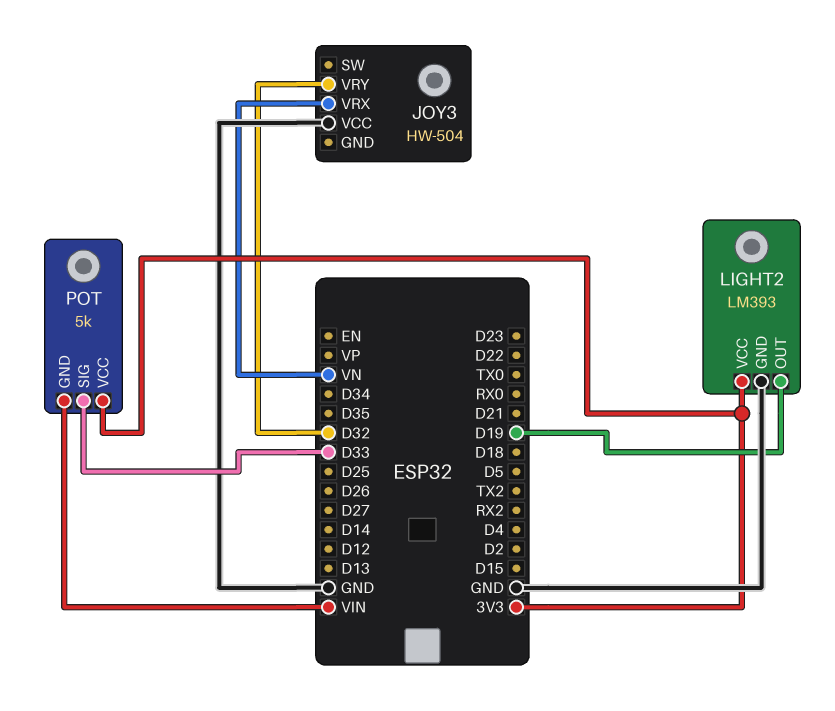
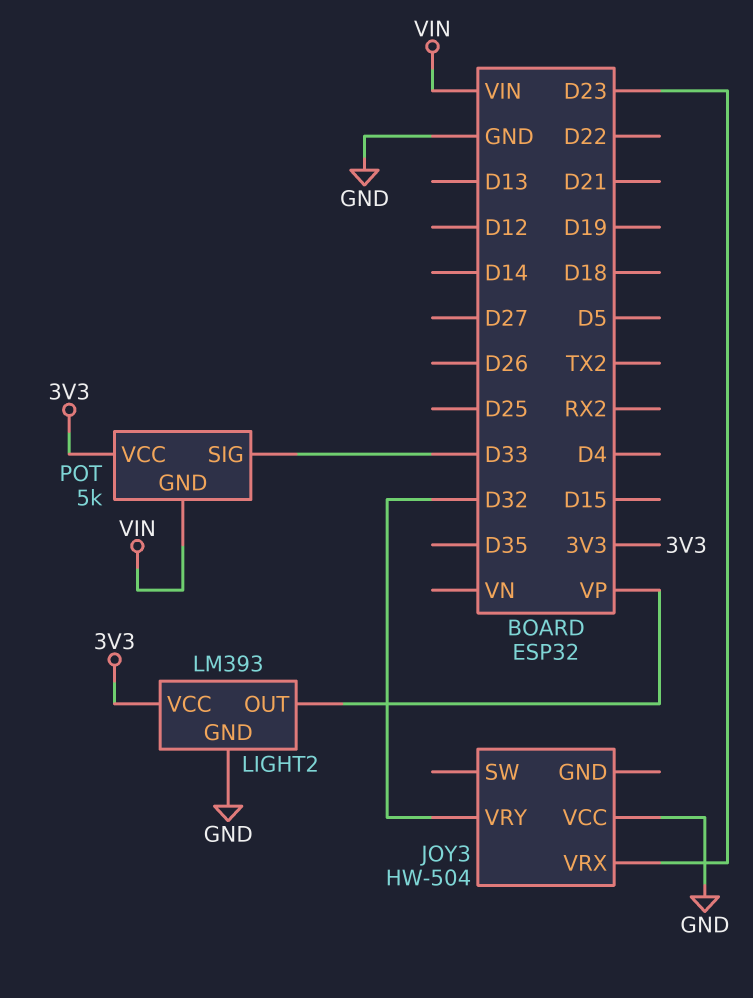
JOY3 pin VRX: VN -> D23
LIGHT2 pin OUT: D19 -> VP

